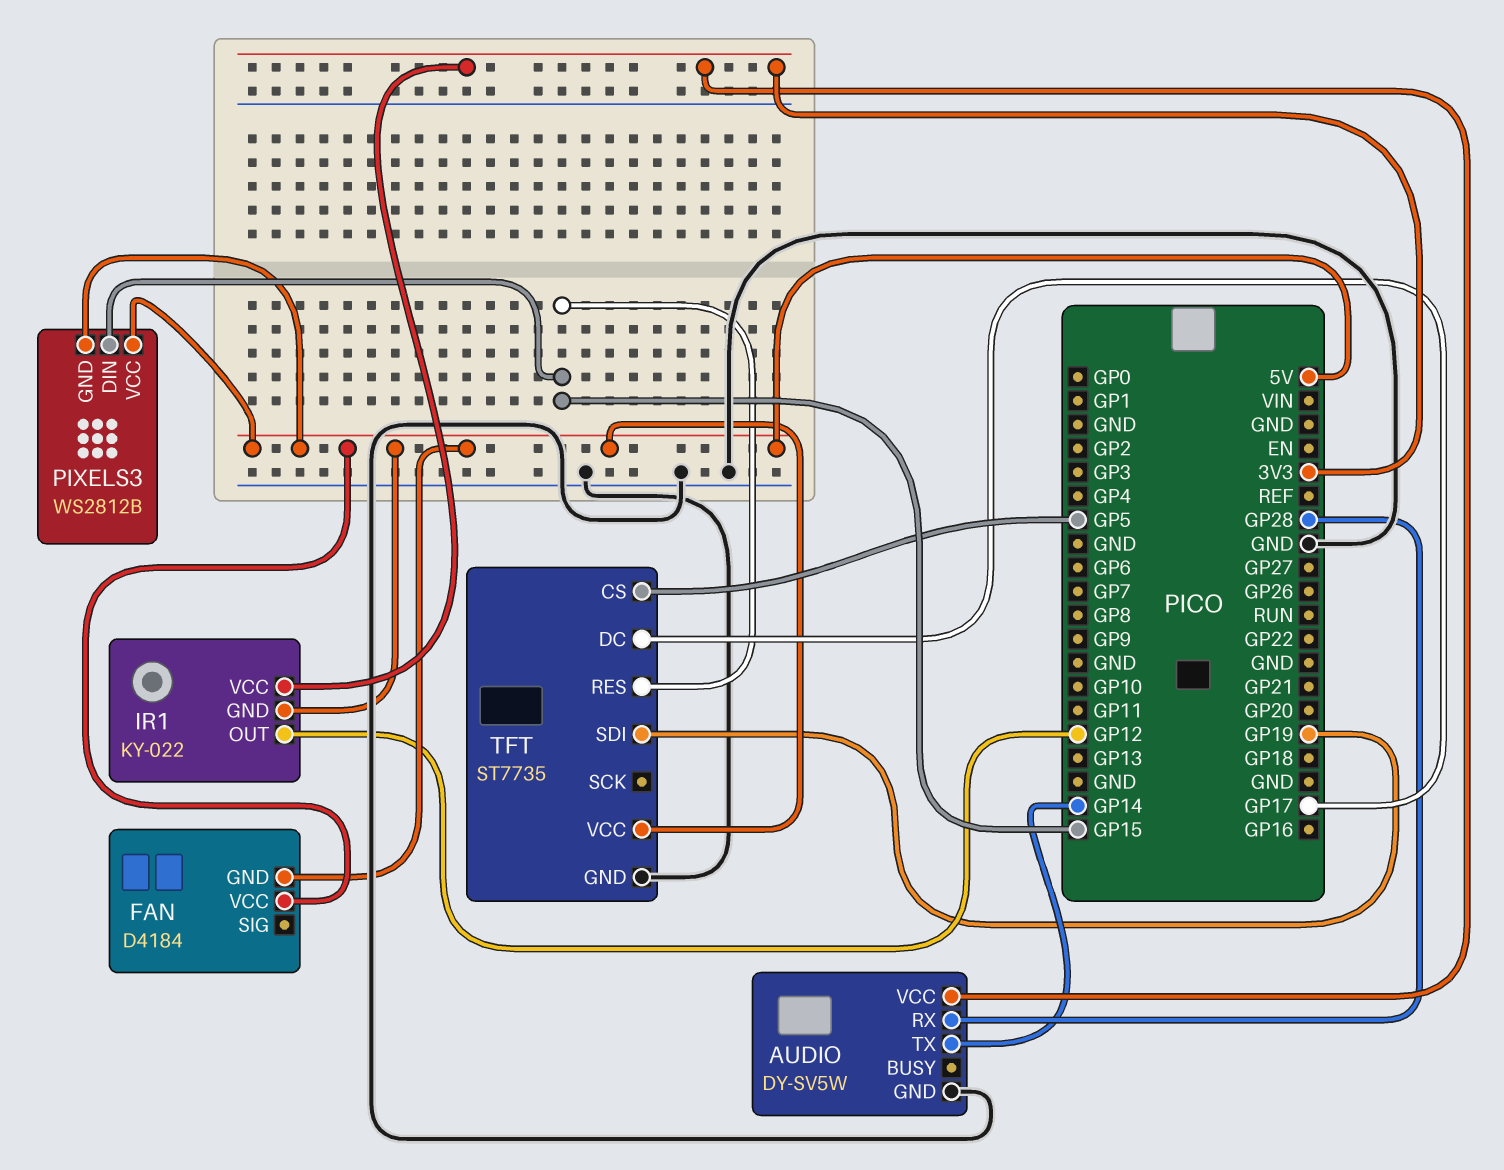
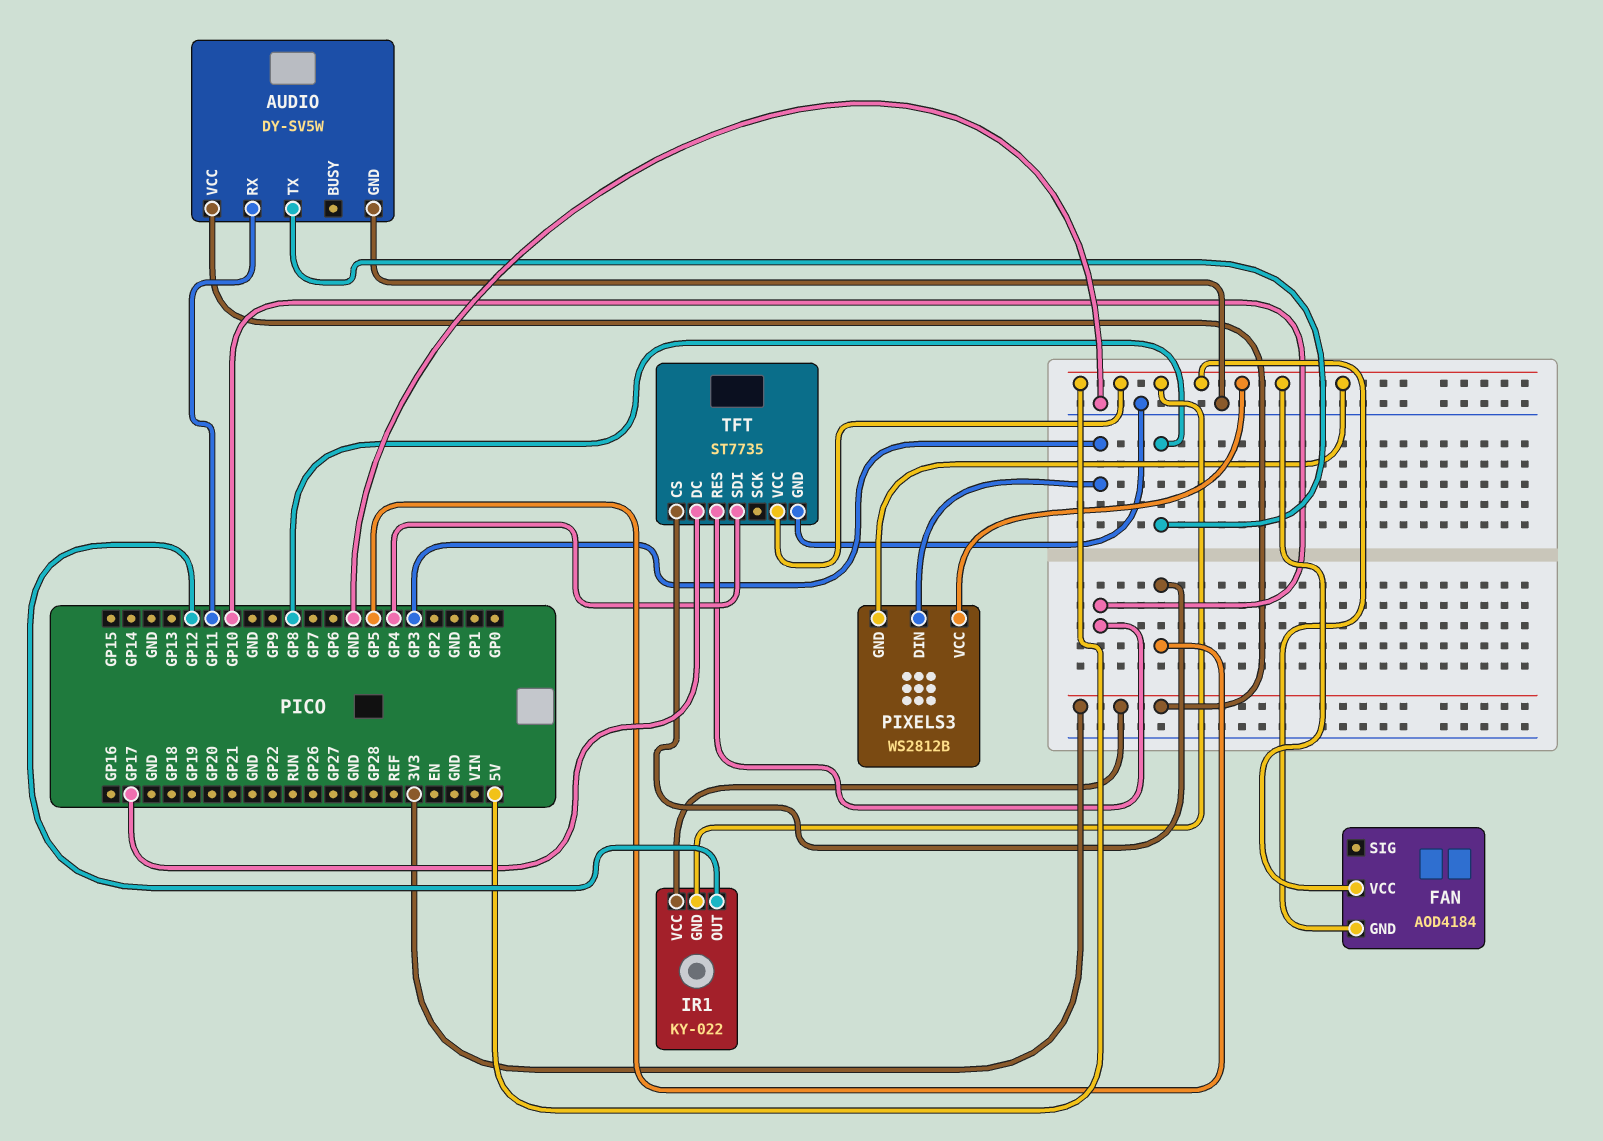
AUDIO pin RX: GP28 -> GP11
AUDIO pin TX: GP14 -> GP8
FAN: D4184 -> AOD4184
PIXELS3 pin DIN: GP15 -> GP3
TFT pin RES: GP15 -> GP10
TFT pin SDI: GP19 -> GP4

